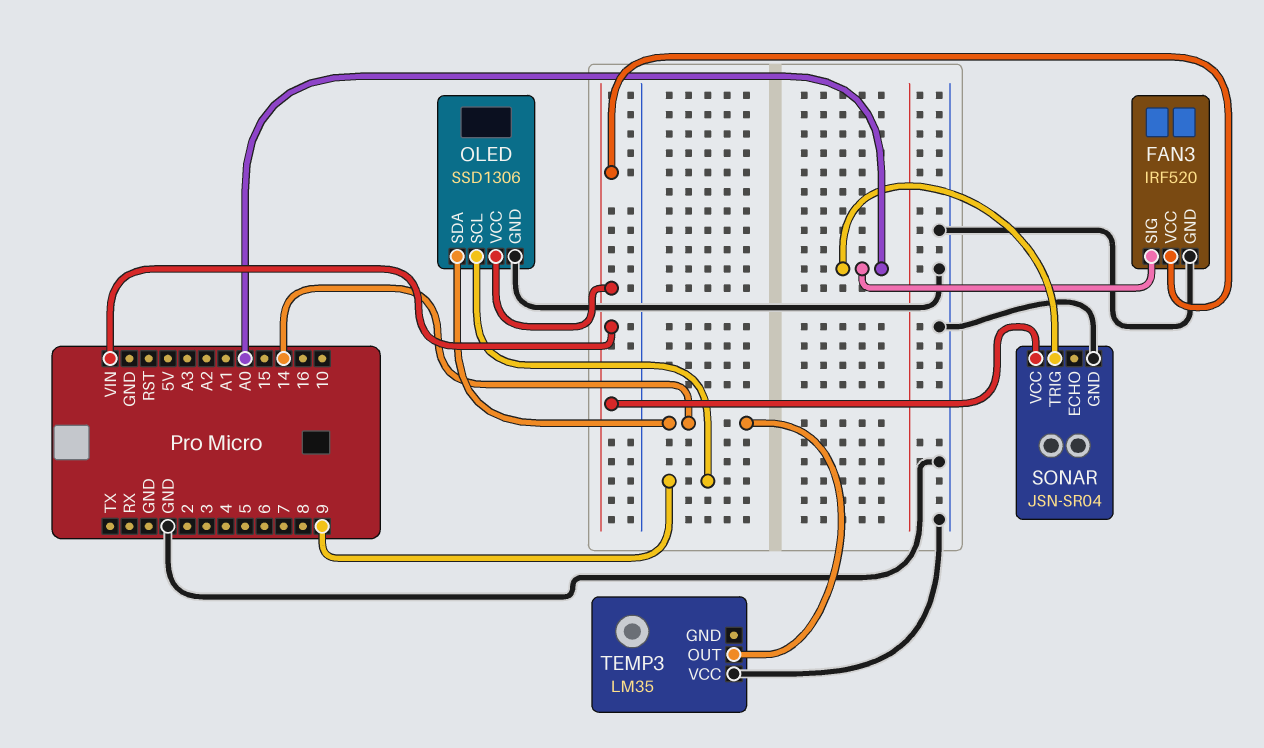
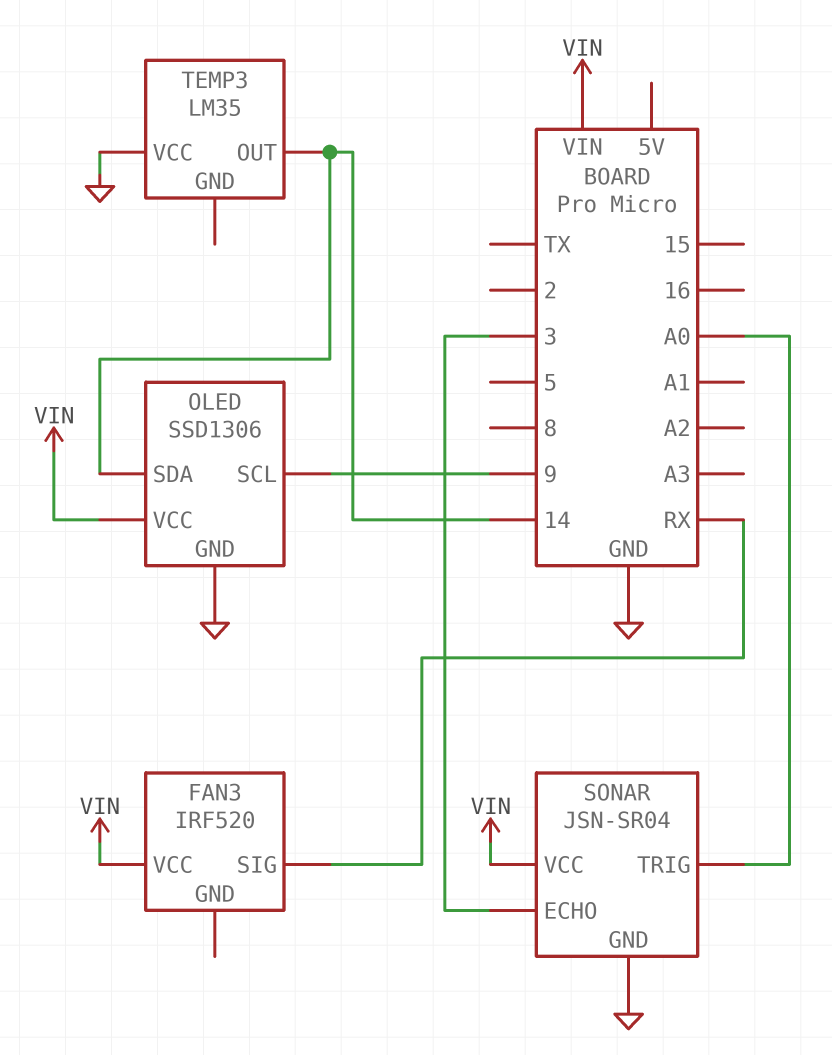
FAN3 pin GND: GND -> none
FAN3 pin SIG: A0 -> RX
SONAR pin ECHO: none -> 3

